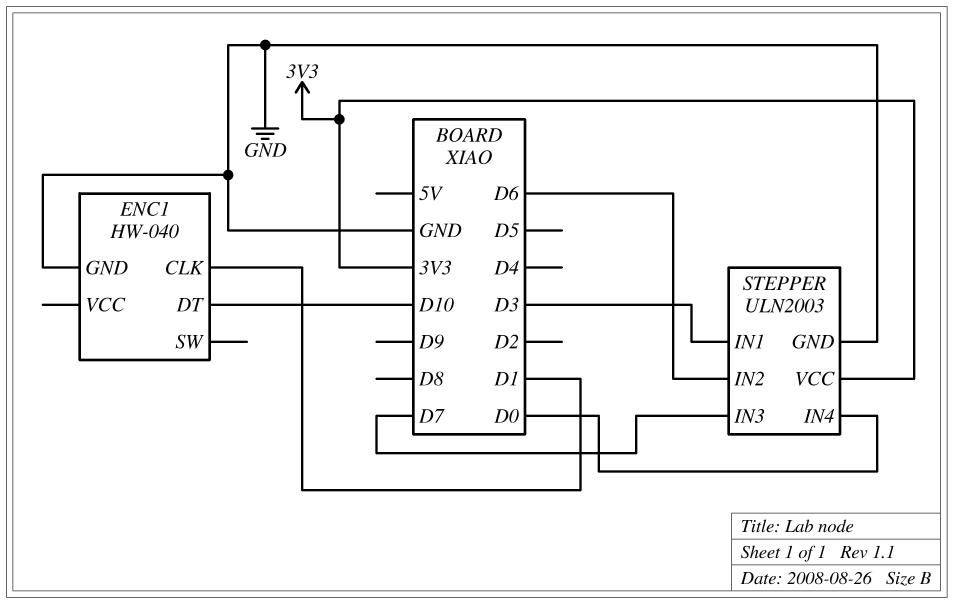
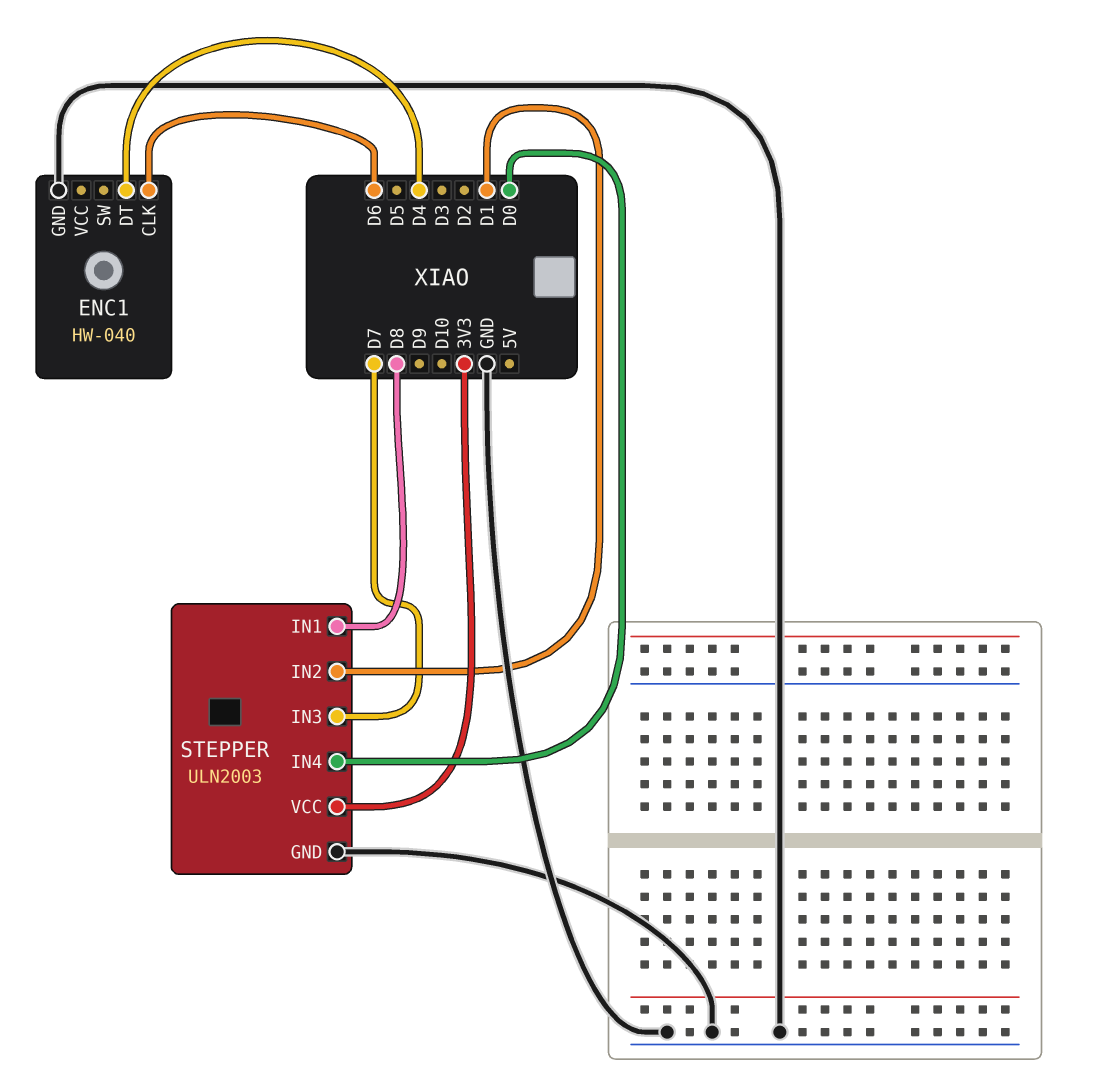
ENC1 pin CLK: D1 -> D6
ENC1 pin DT: D10 -> D4
STEPPER pin IN1: D3 -> D8
STEPPER pin IN2: D6 -> D1

